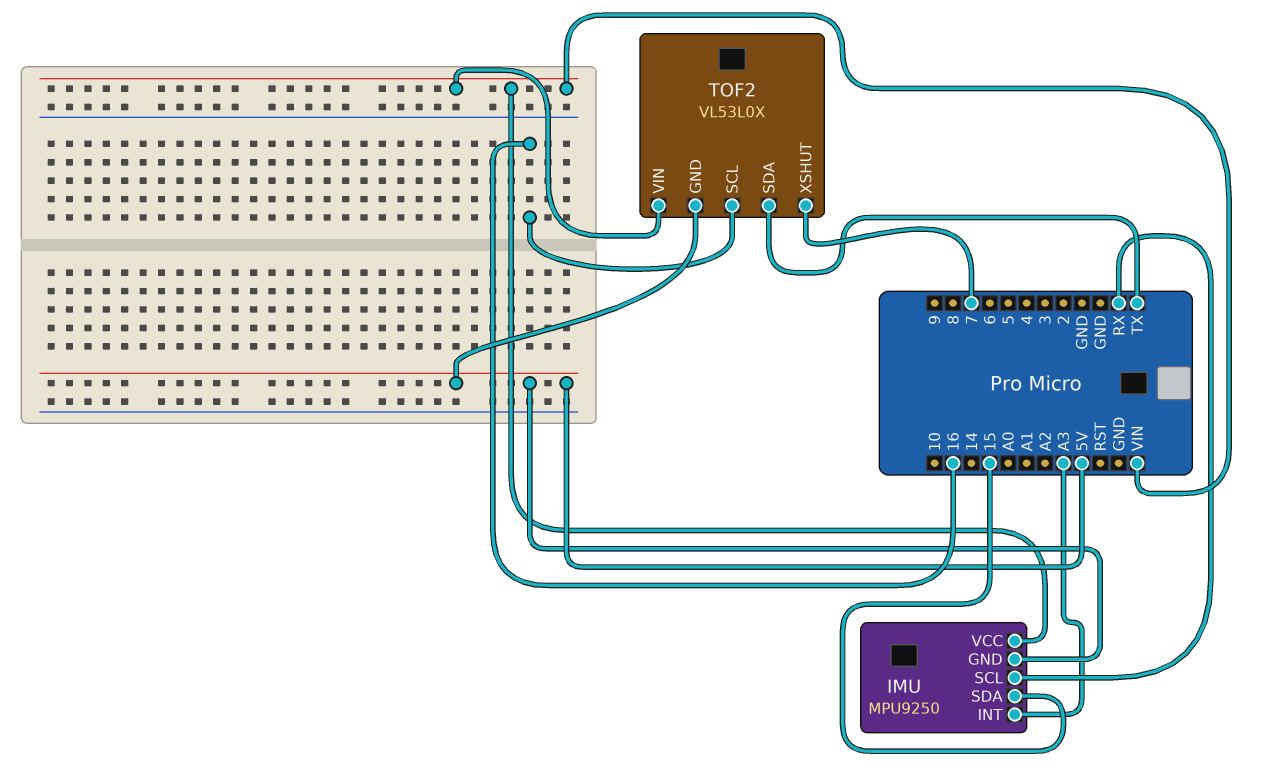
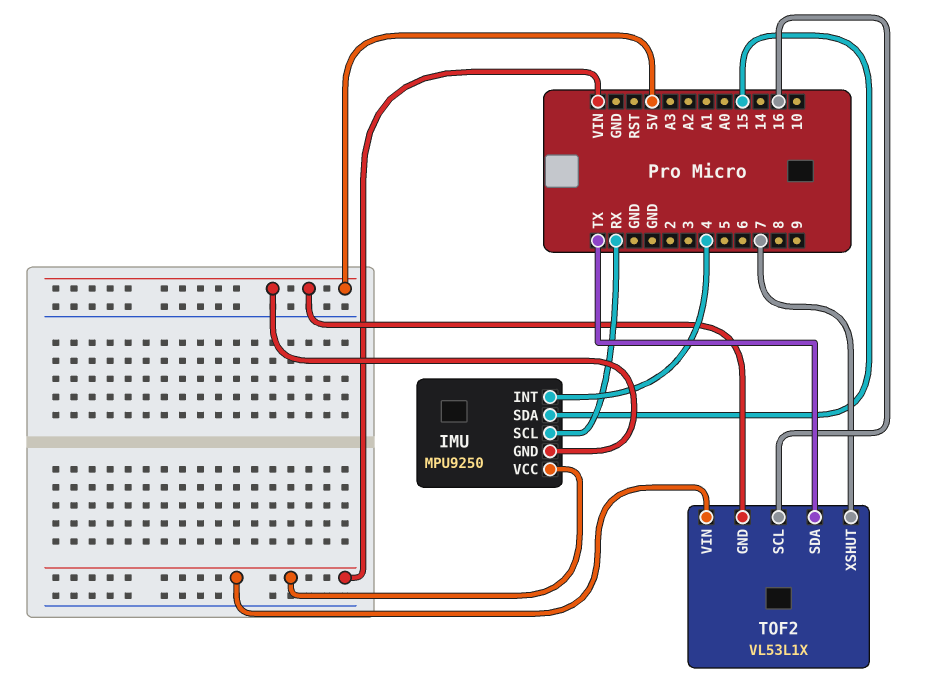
IMU pin INT: A3 -> 4
TOF2: VL53L0X -> VL53L1X

